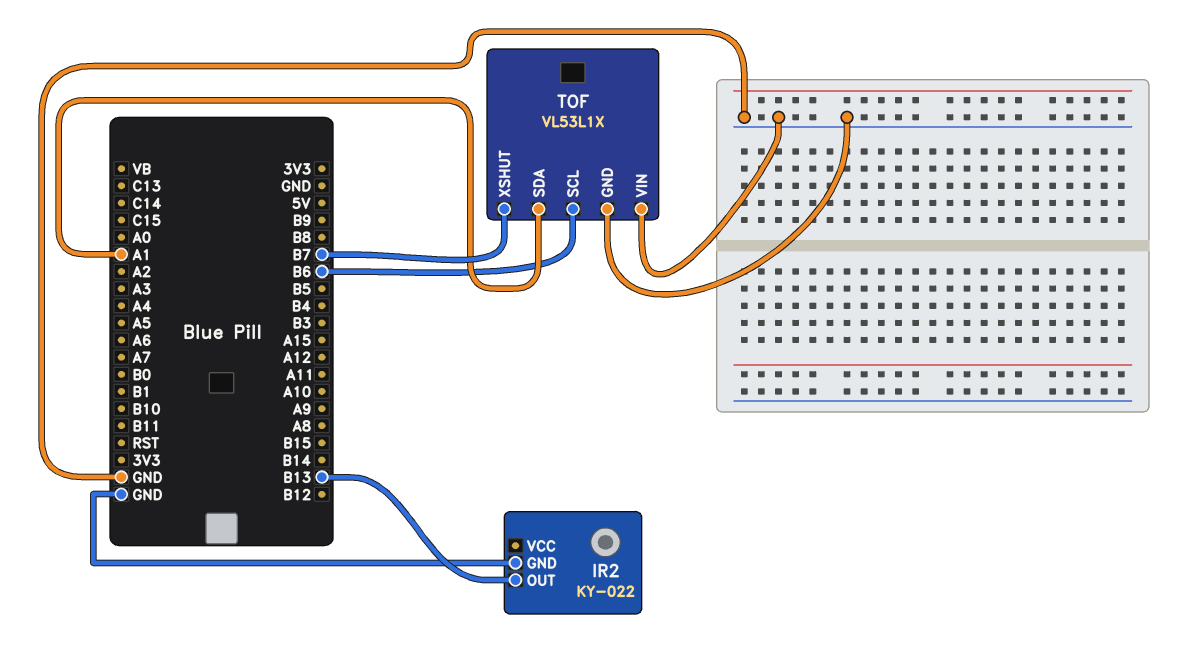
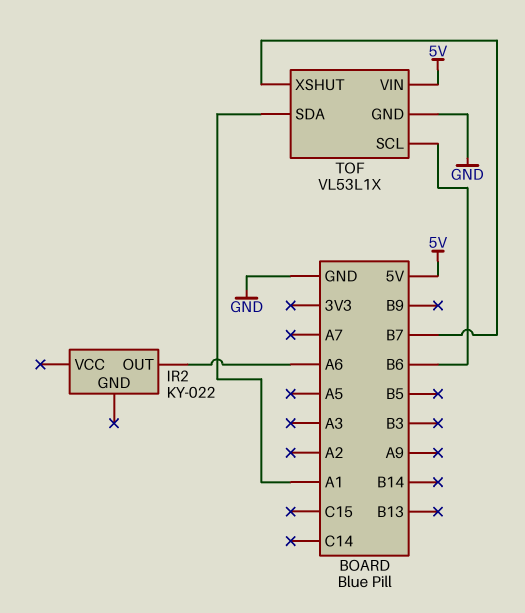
IR2 pin GND: GND -> none
IR2 pin OUT: B13 -> A6
TOF pin VIN: GND -> 5V

